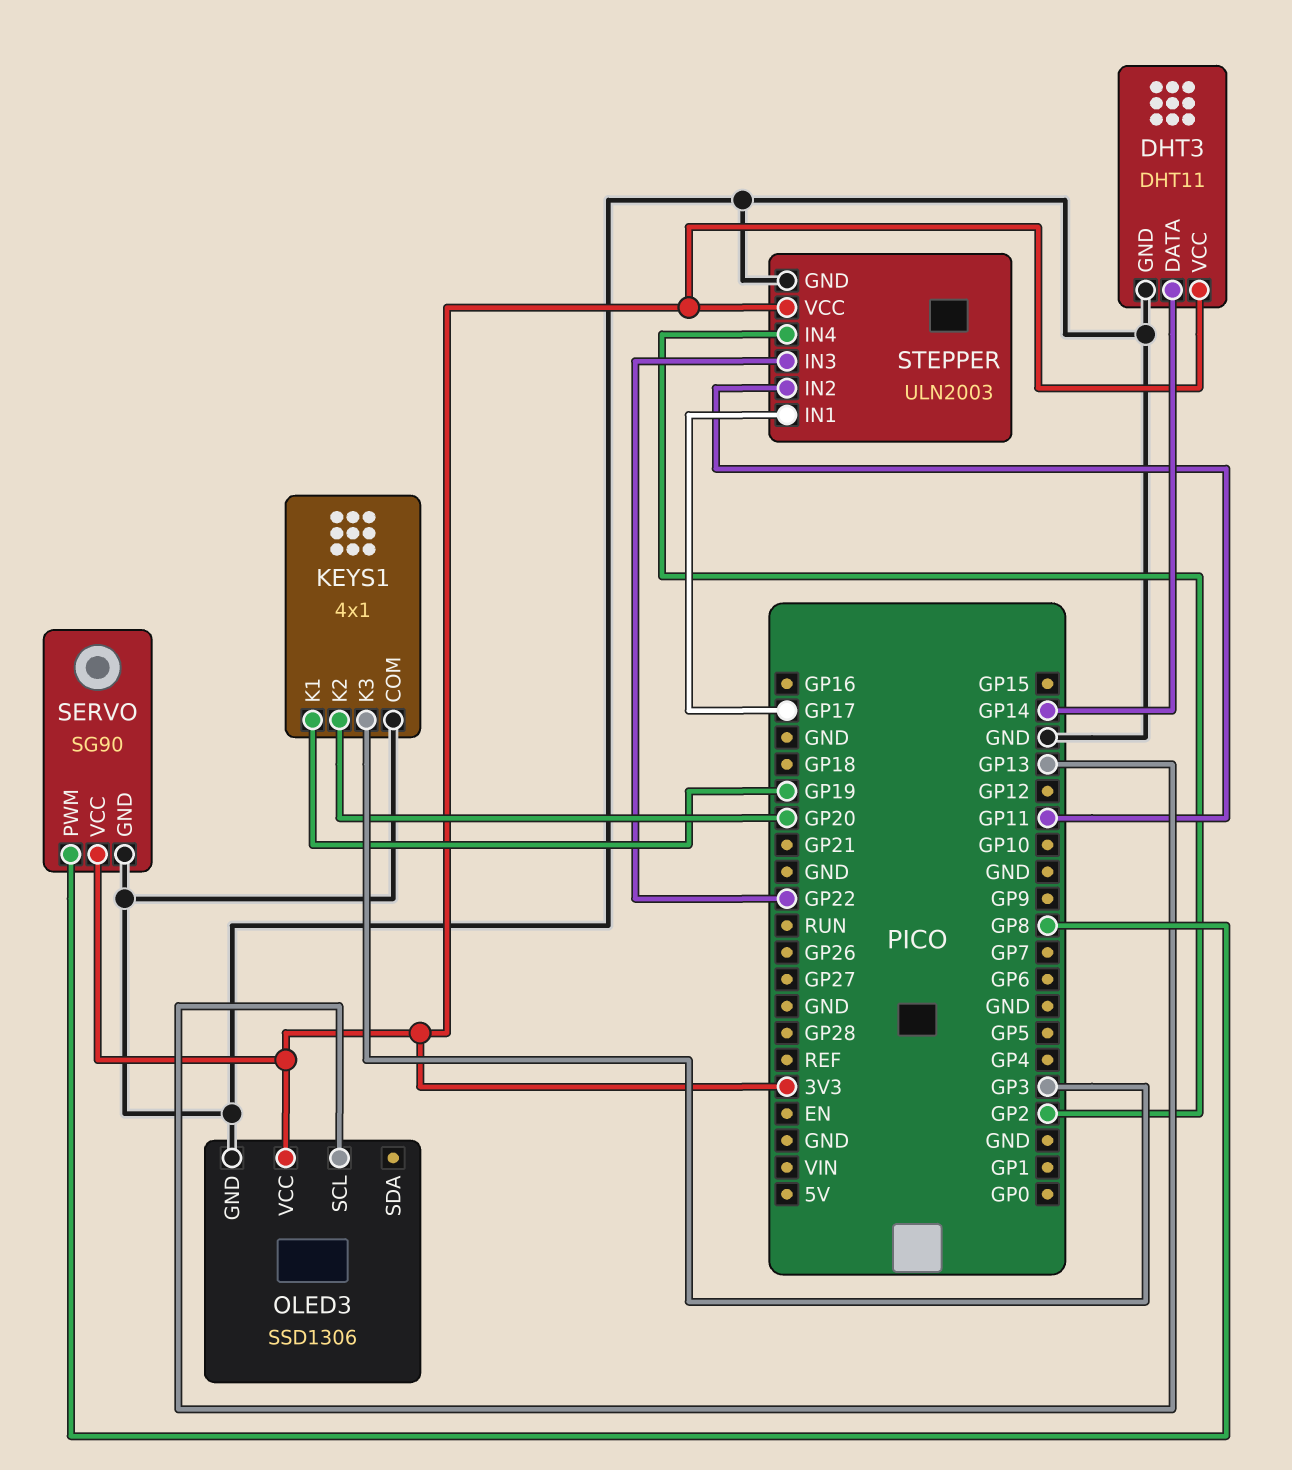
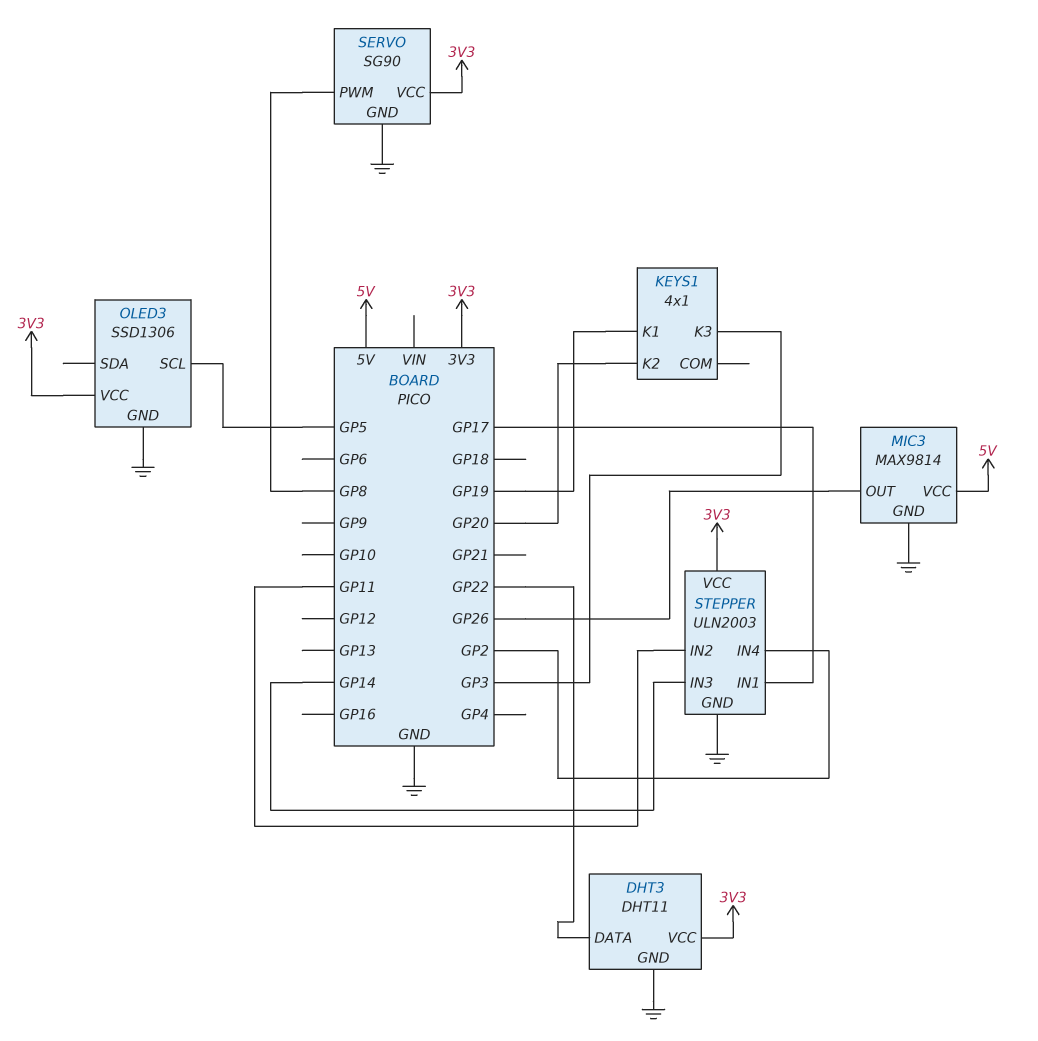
DHT3 pin DATA: GP14 -> GP22
KEYS1 pin COM: GND -> none
MIC3: none -> MAX9814
MIC3 pin GND: none -> GND
MIC3 pin OUT: none -> GP26
MIC3 pin VCC: none -> 5V
OLED3 pin SCL: GP13 -> GP5
STEPPER pin IN3: GP22 -> GP14

